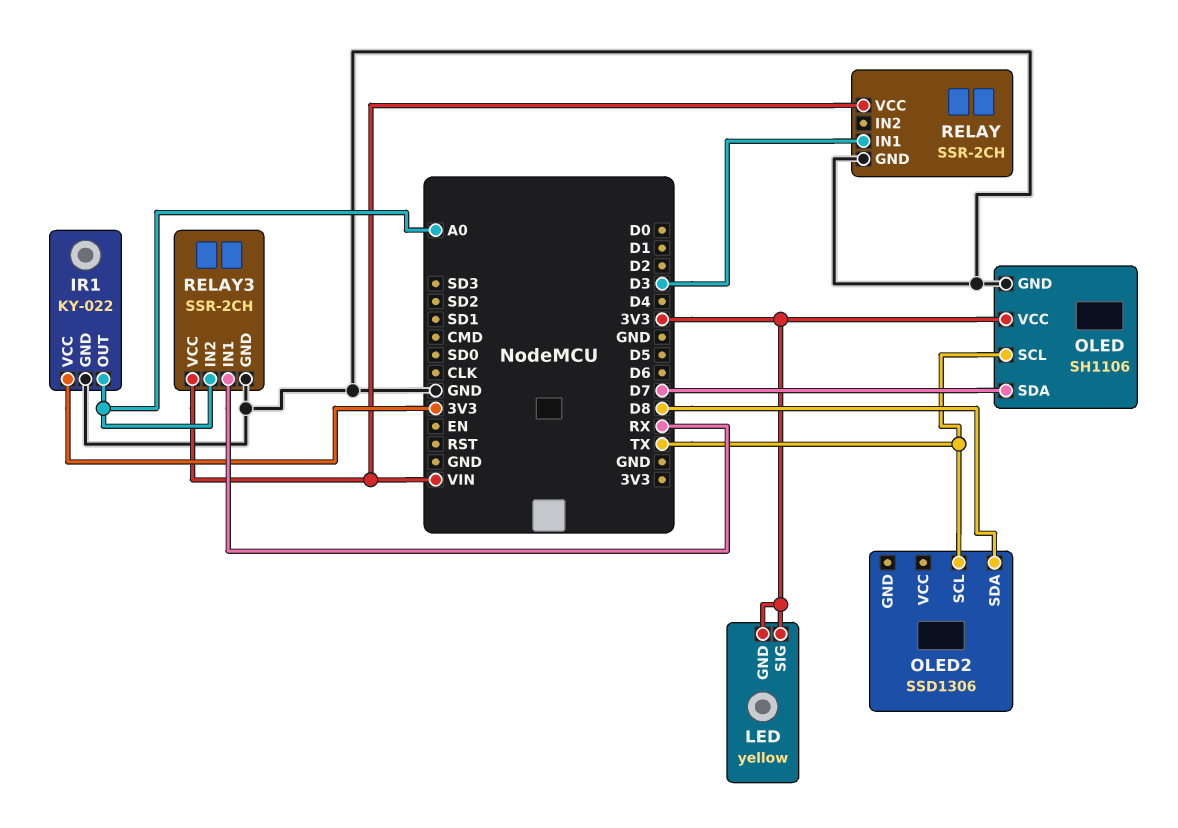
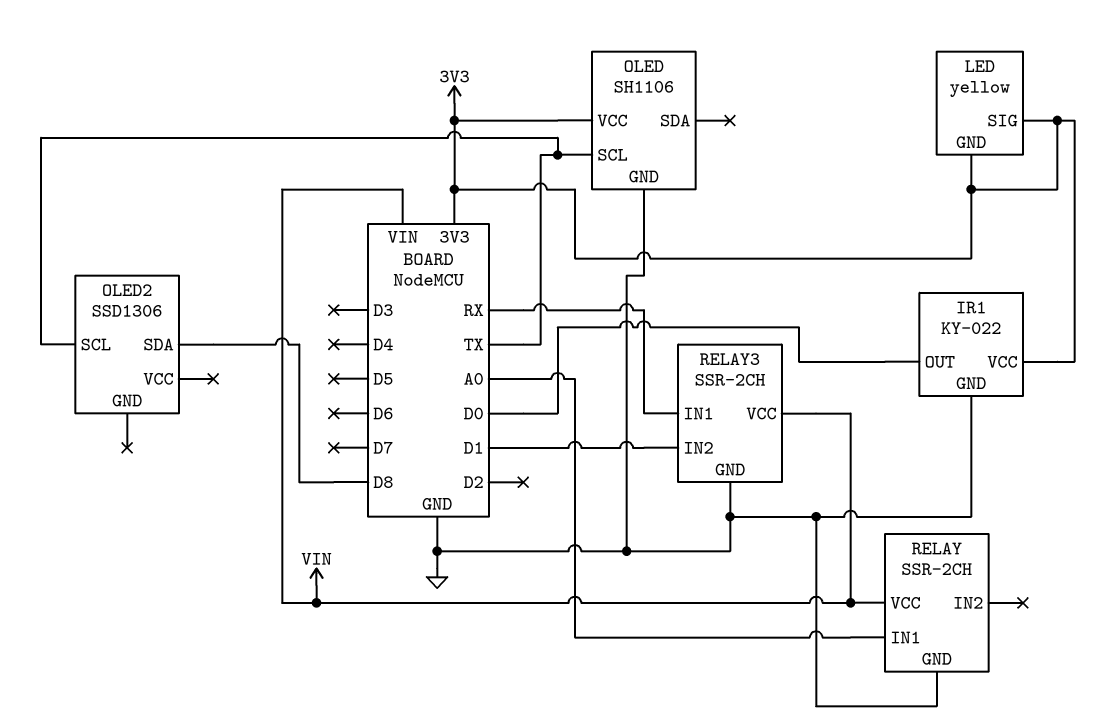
IR1 pin OUT: A0 -> D0
OLED pin SDA: D7 -> none
RELAY pin IN1: D3 -> A0
RELAY3 pin IN2: A0 -> D1

